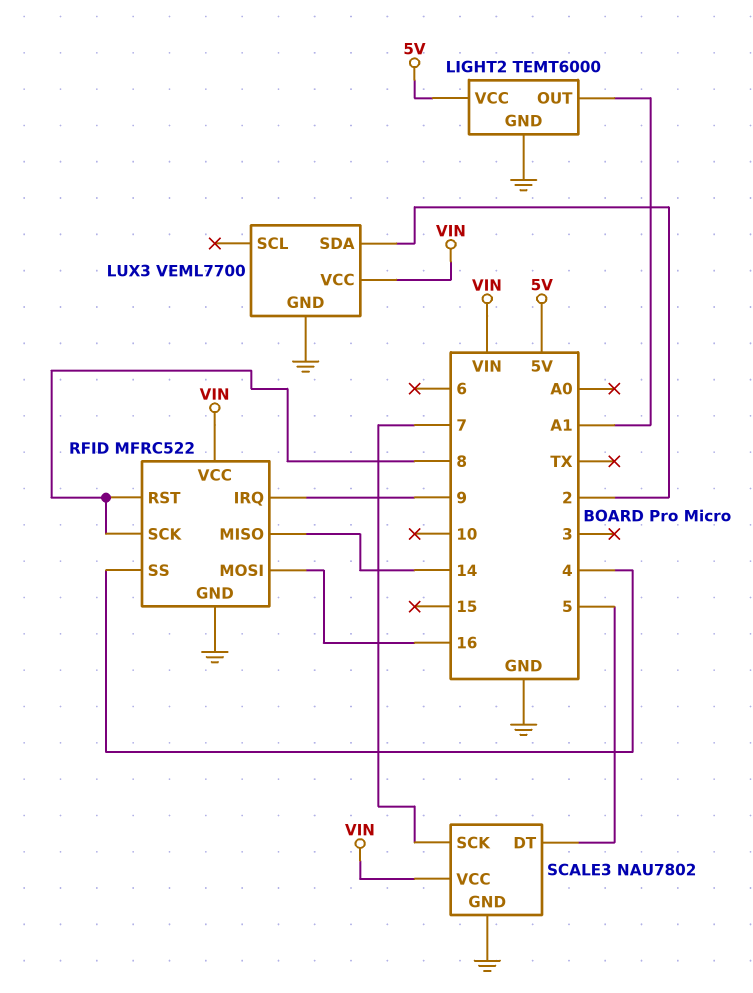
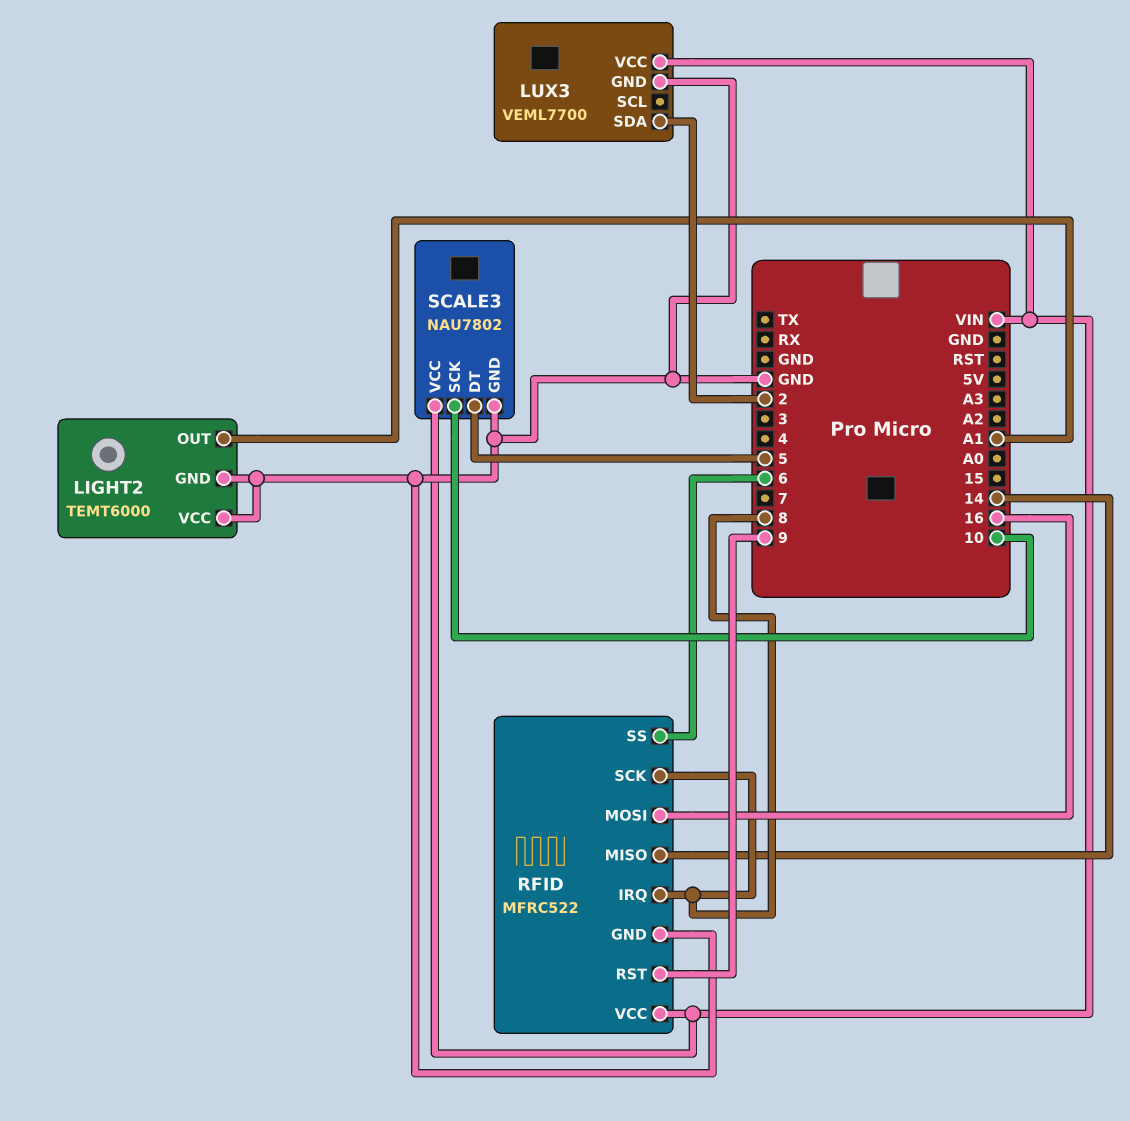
LIGHT2 pin VCC: 5V -> GND
RFID pin IRQ: 9 -> 8
RFID pin RST: 8 -> 9
RFID pin SS: 4 -> 6
SCALE3 pin SCK: 7 -> 10

